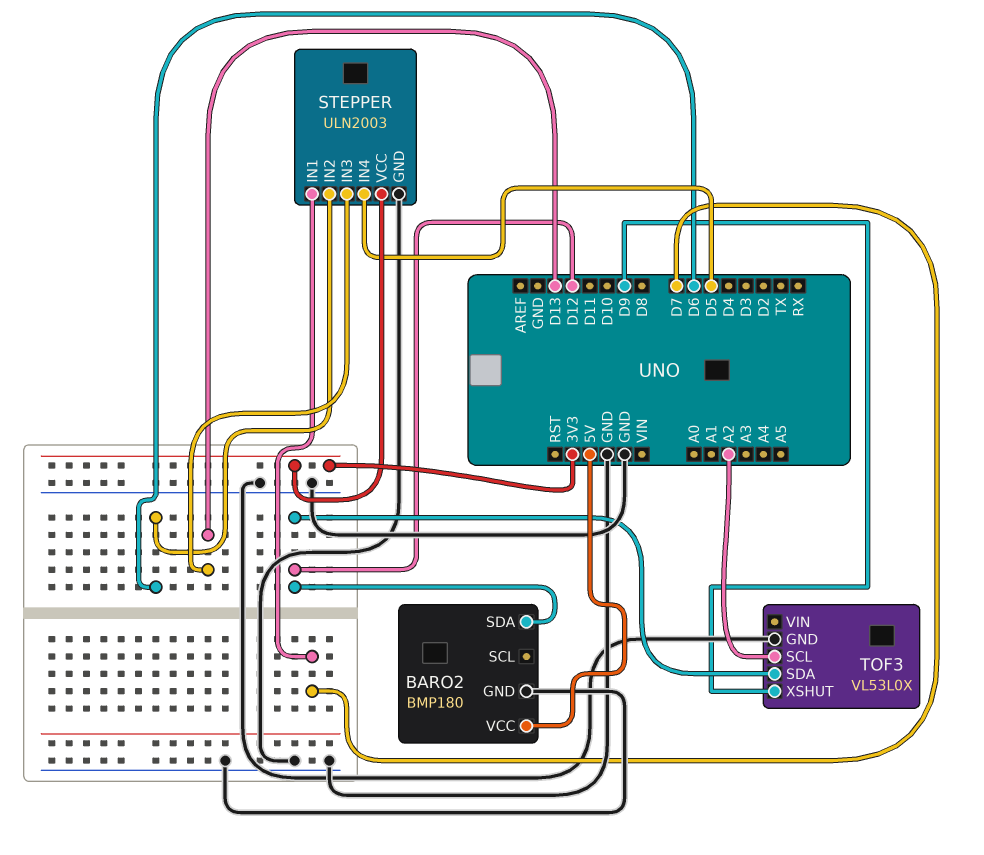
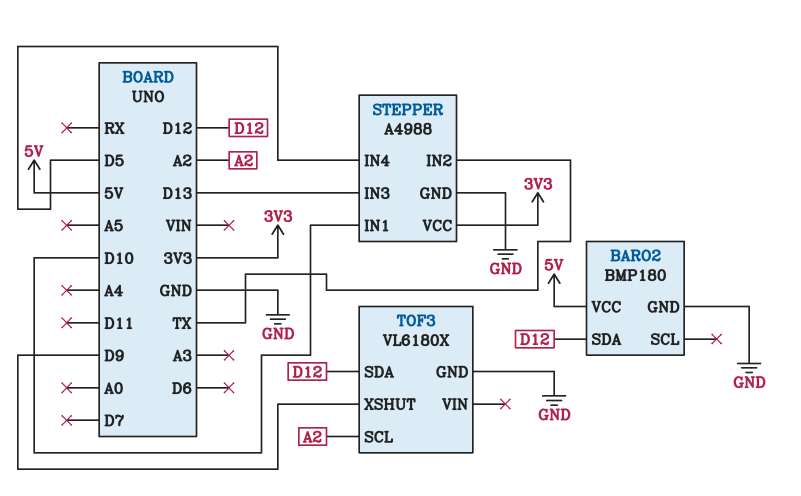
STEPPER: ULN2003 -> A4988
STEPPER pin IN1: D7 -> D10
STEPPER pin IN2: D6 -> TX
TOF3: VL53L0X -> VL6180X

